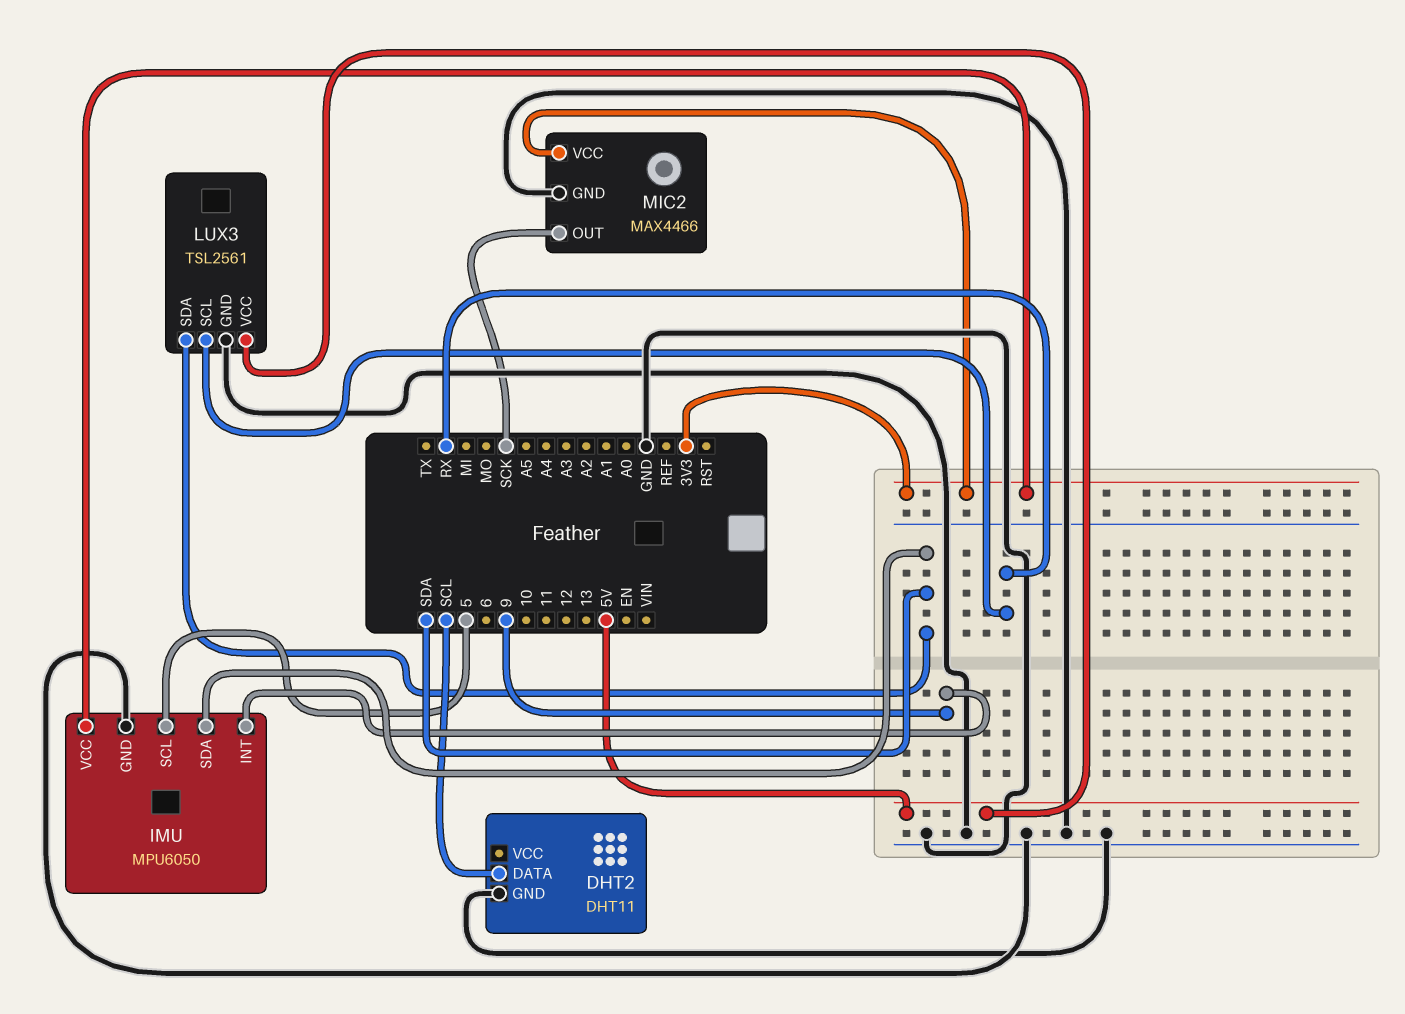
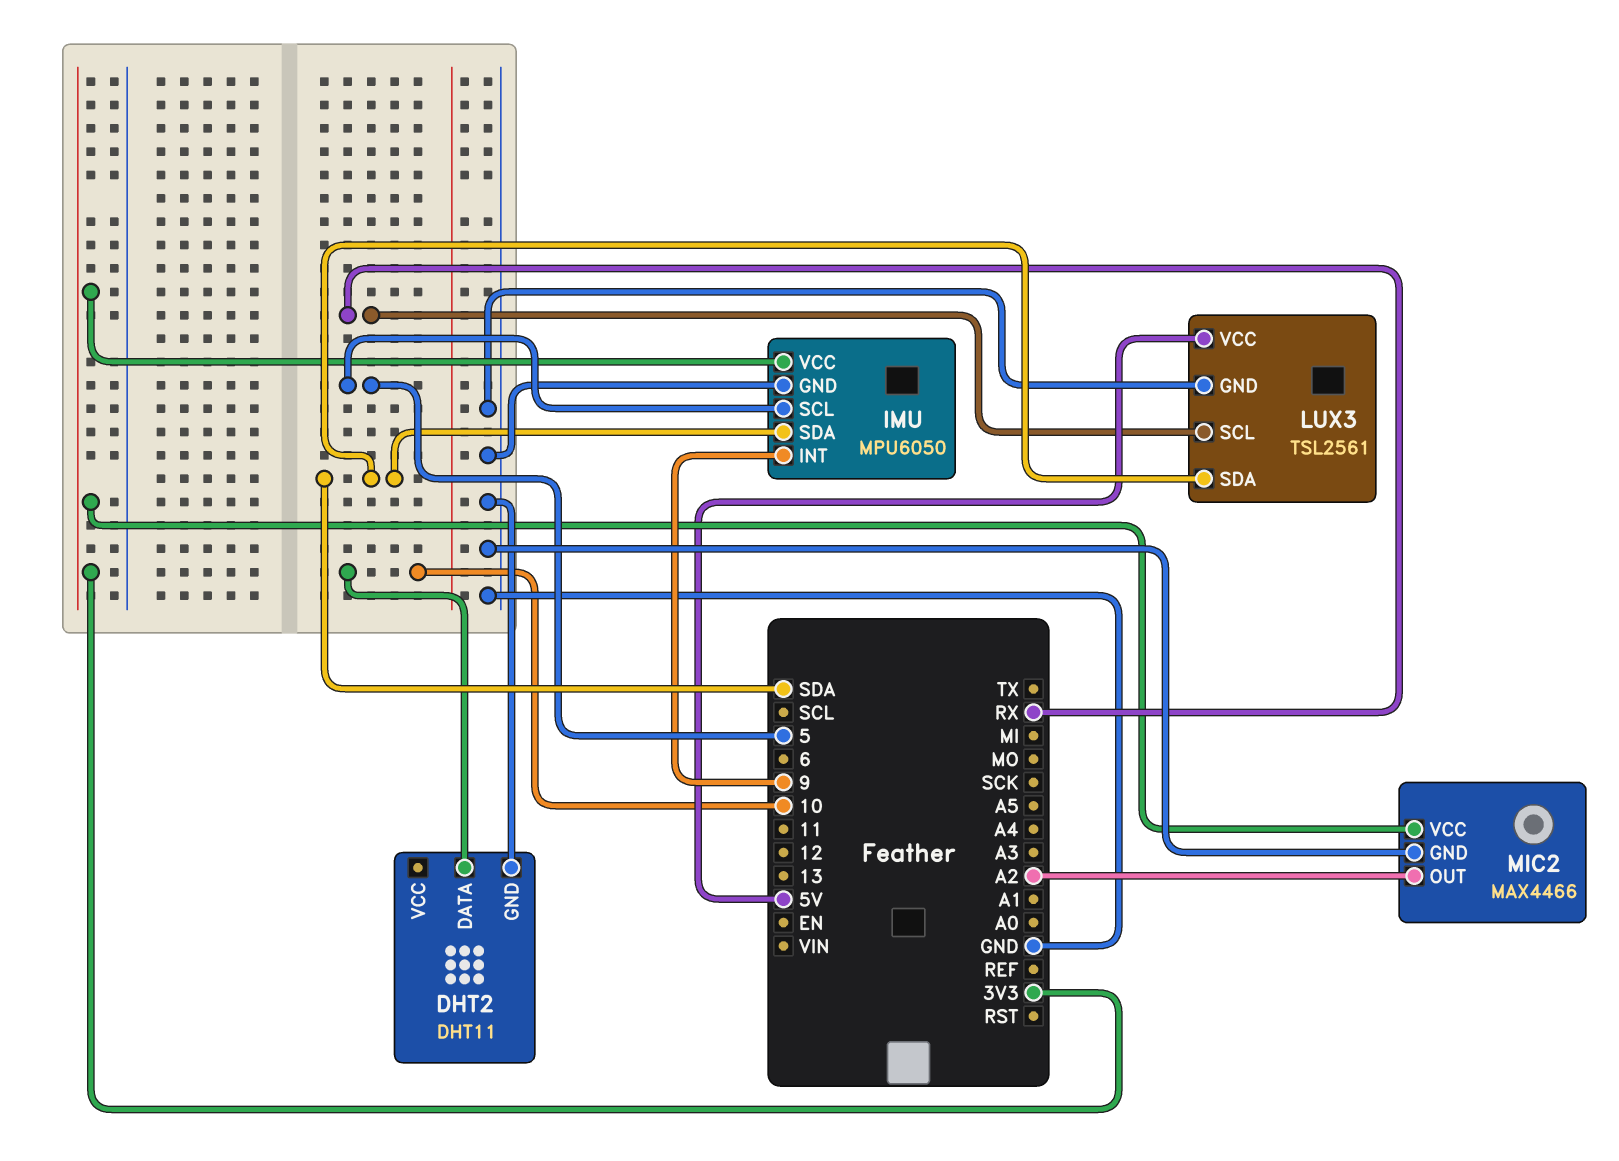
DHT2 pin DATA: SCL -> 10
MIC2 pin OUT: SCK -> A2

